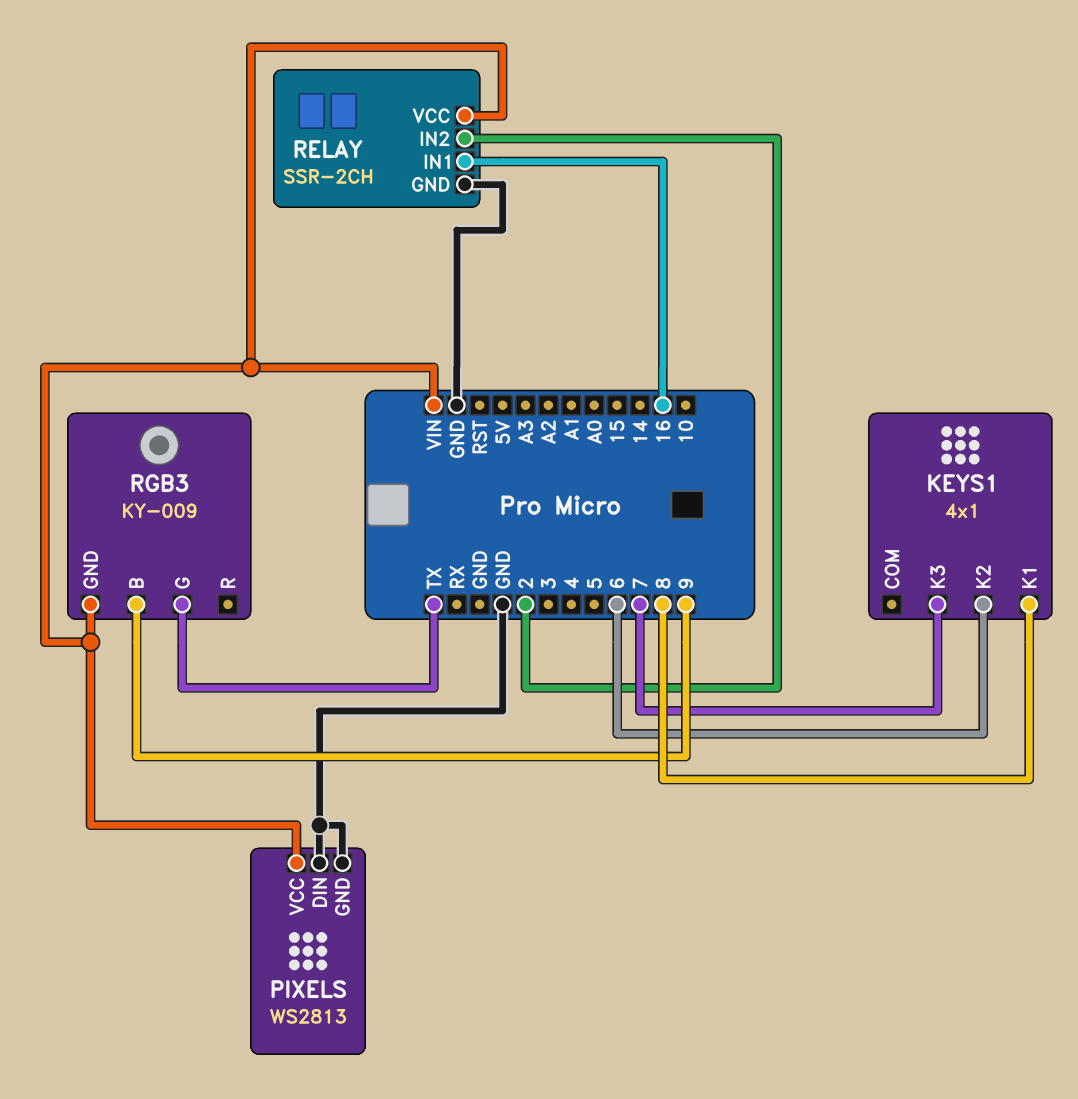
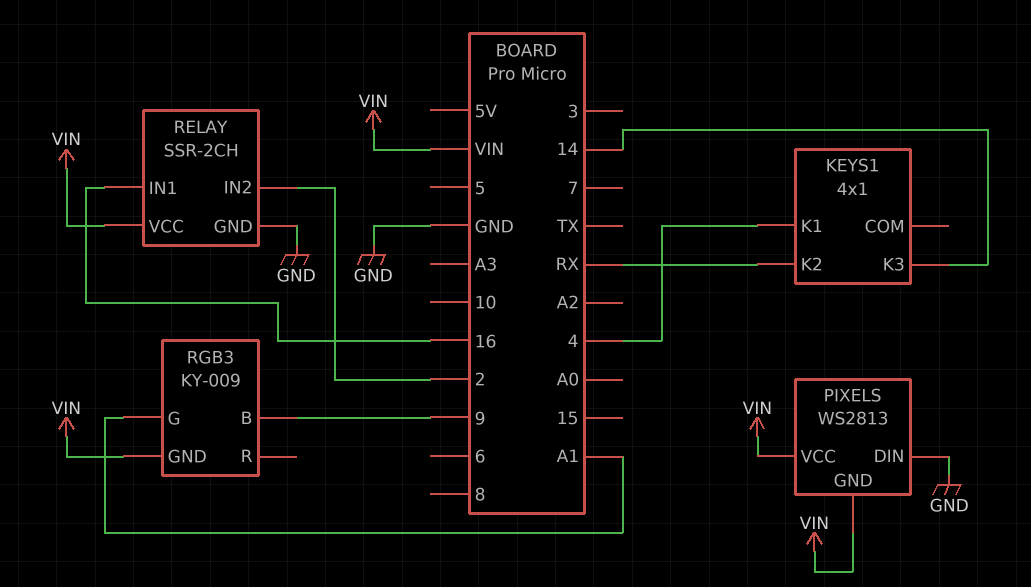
KEYS1 pin K1: 8 -> 4
KEYS1 pin K2: 6 -> RX
KEYS1 pin K3: 7 -> 14
PIXELS pin GND: GND -> VIN
RGB3 pin G: TX -> A1

